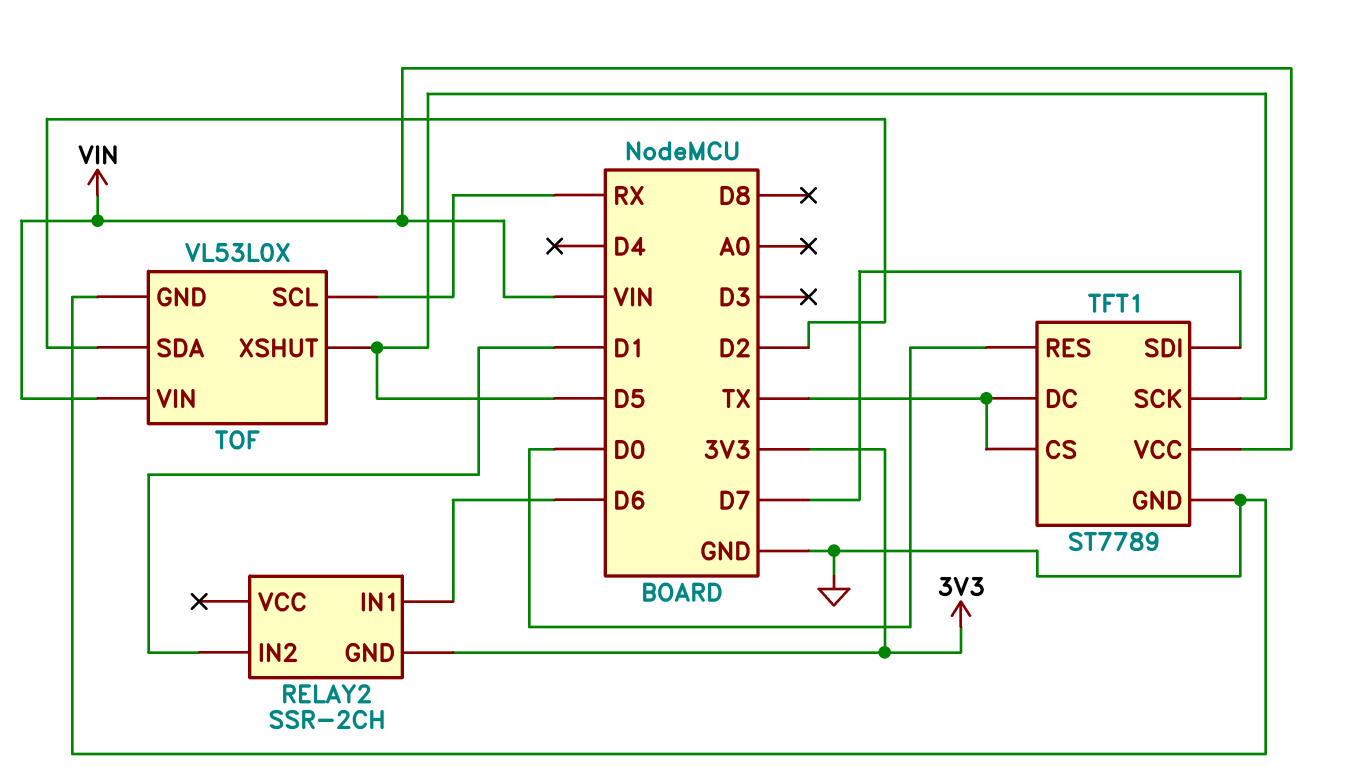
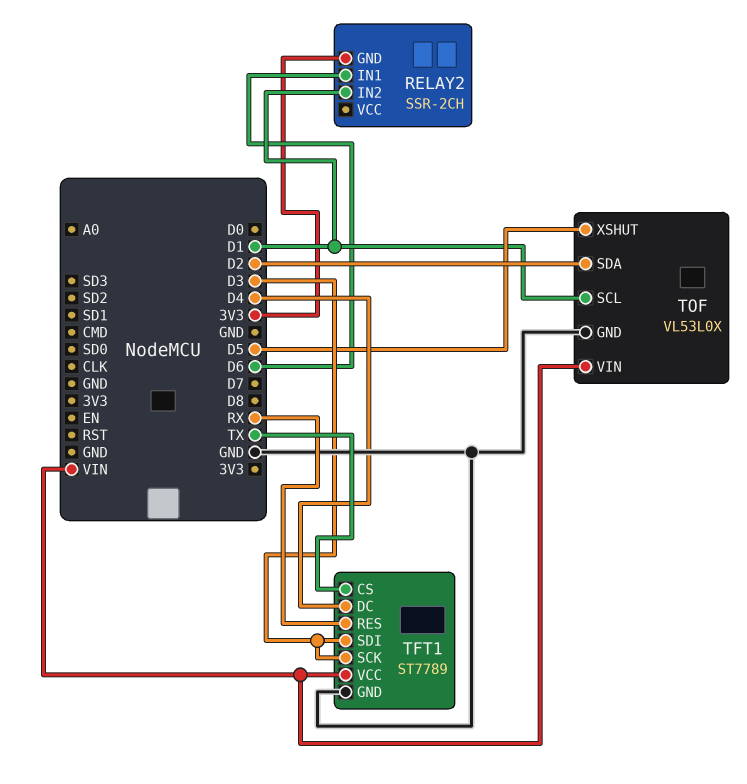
TFT1 pin DC: TX -> D4
TFT1 pin RES: D0 -> RX
TFT1 pin SCK: D5 -> D3
TFT1 pin SDI: D7 -> D3
TOF pin SCL: RX -> D1

